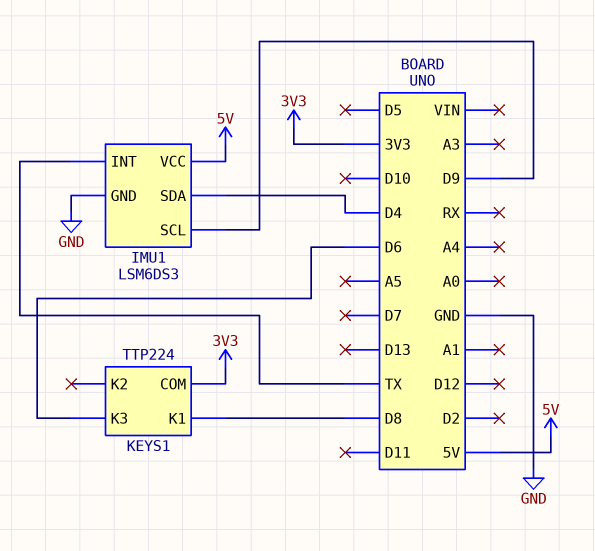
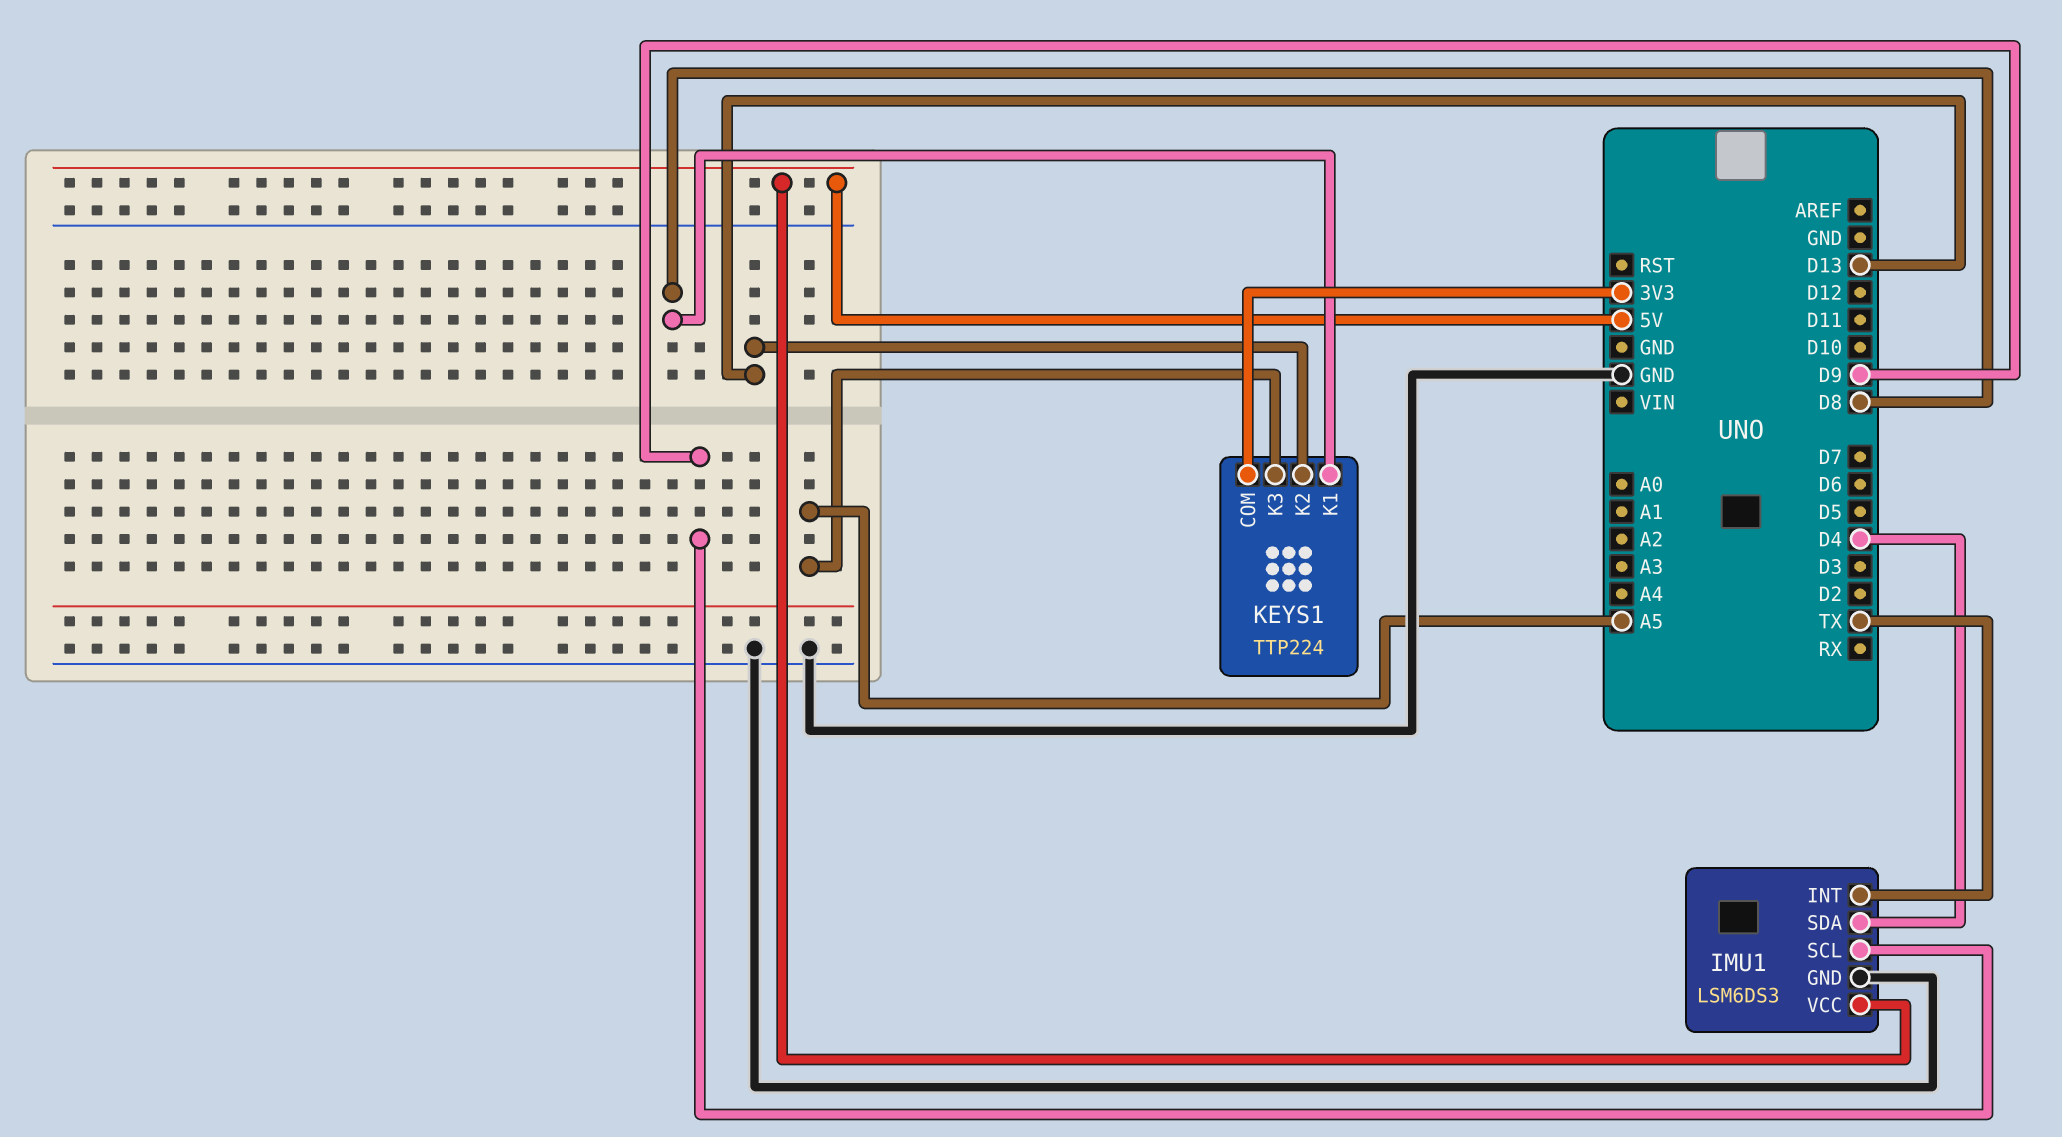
KEYS1 pin K2: none -> D13
KEYS1 pin K3: D6 -> A5

